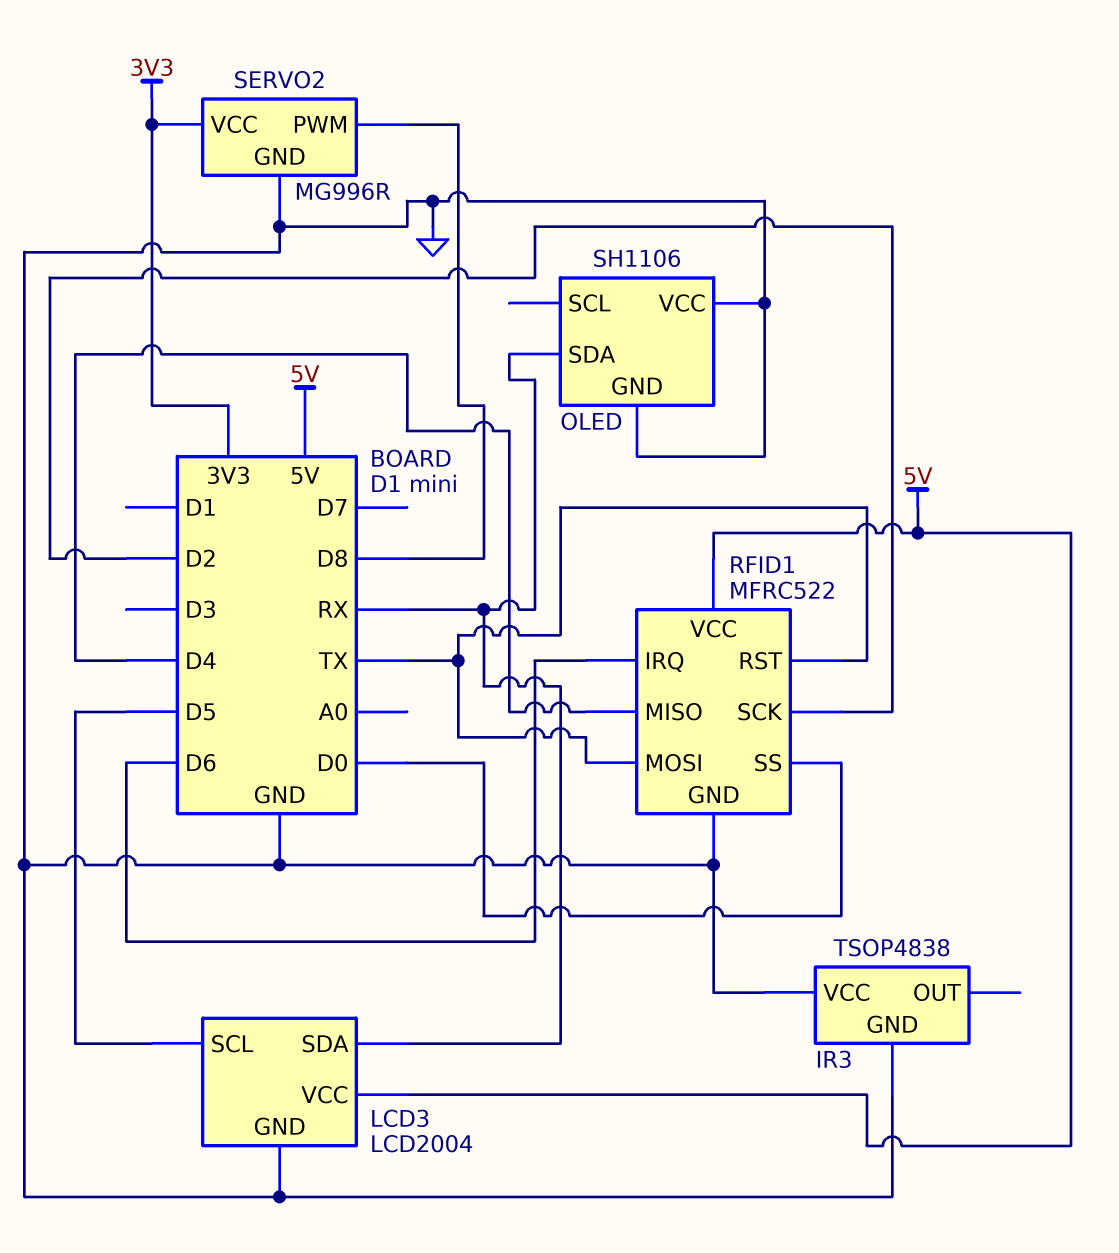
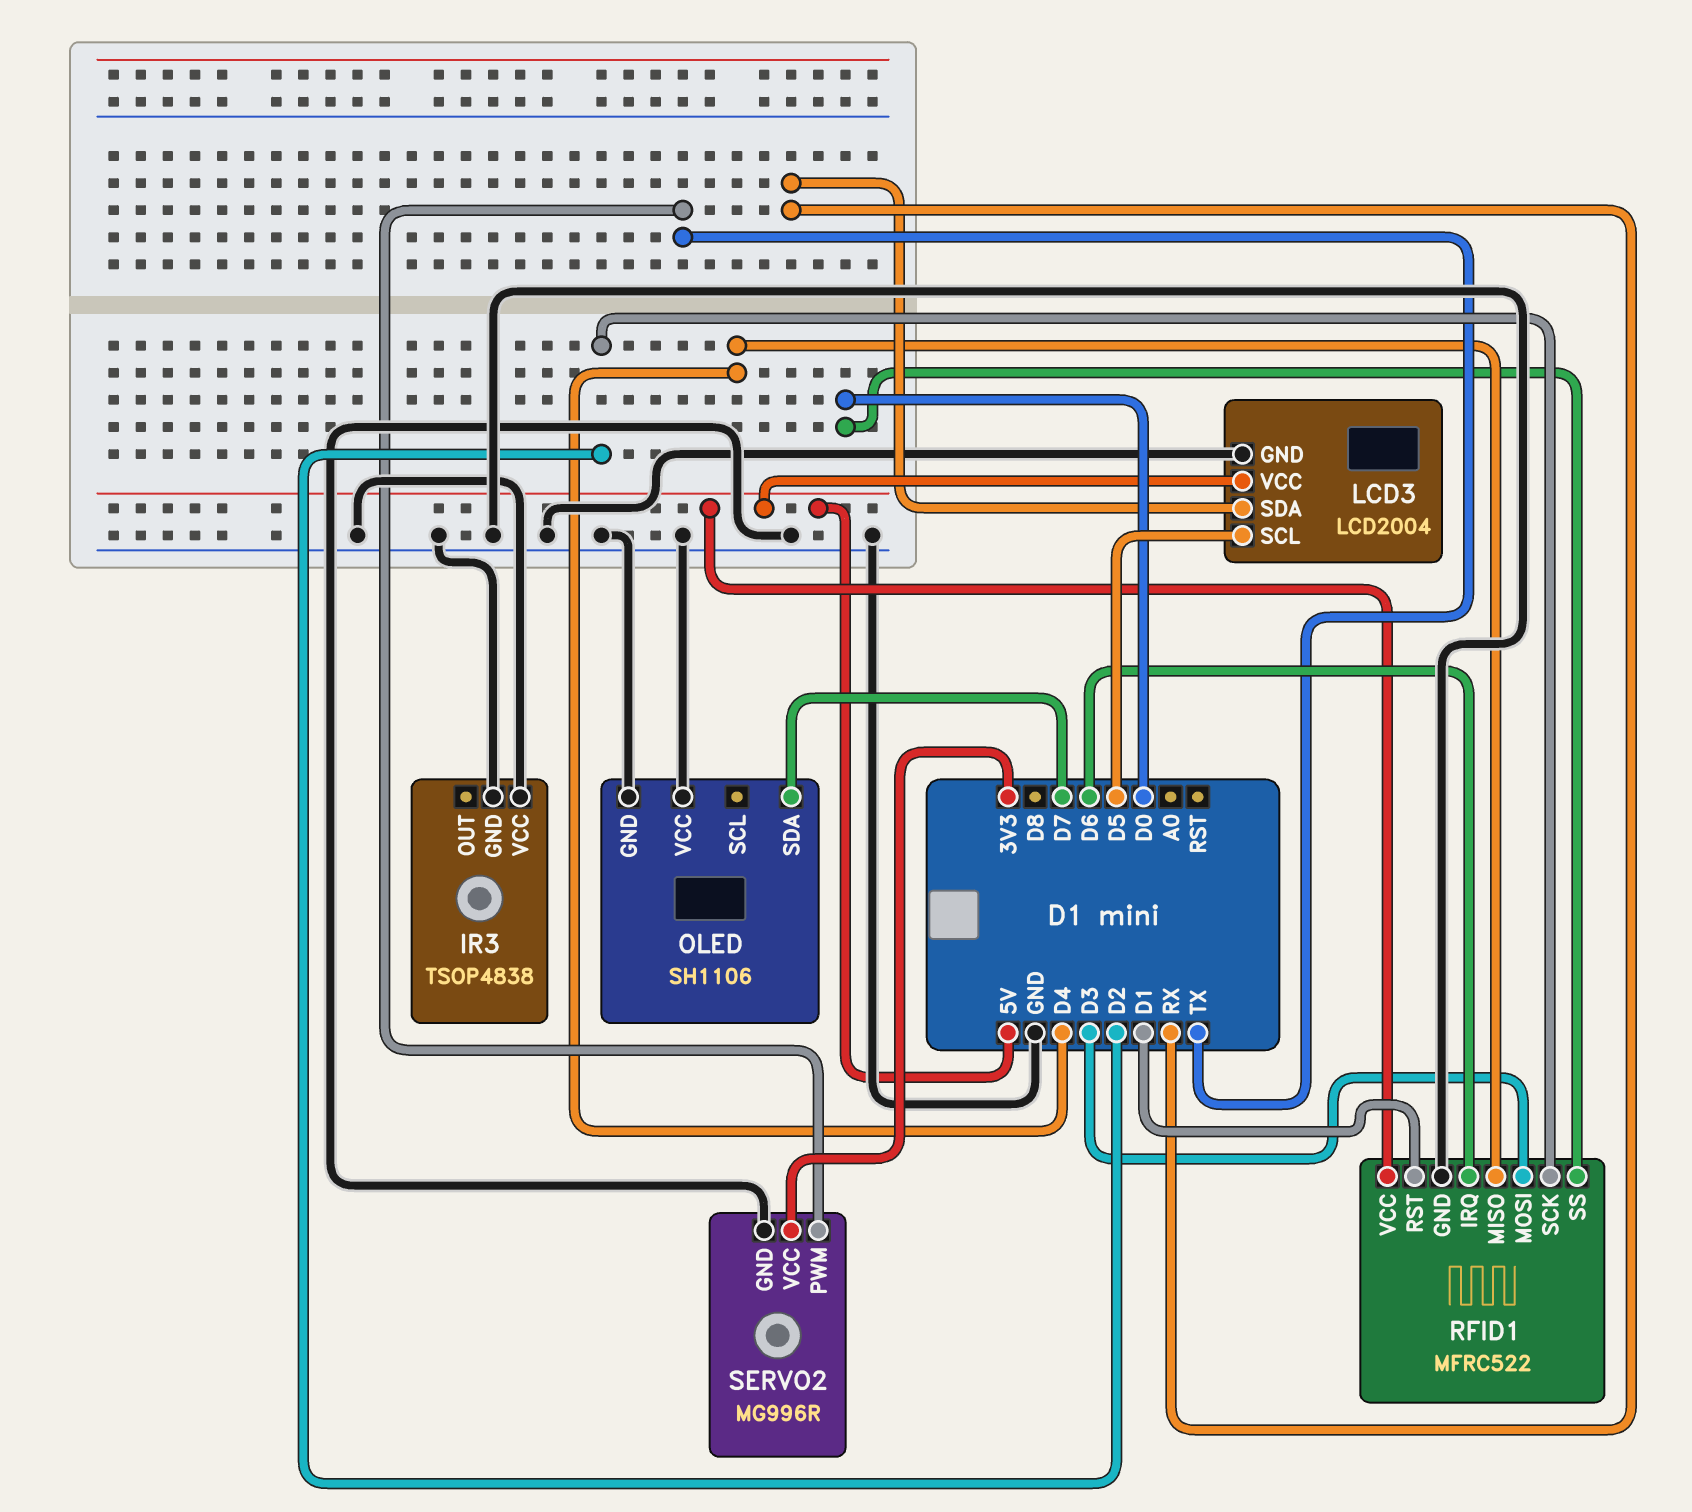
OLED pin SDA: RX -> D7
RFID1 pin MOSI: TX -> D3
RFID1 pin RST: TX -> D1
SERVO2 pin PWM: D8 -> TX

